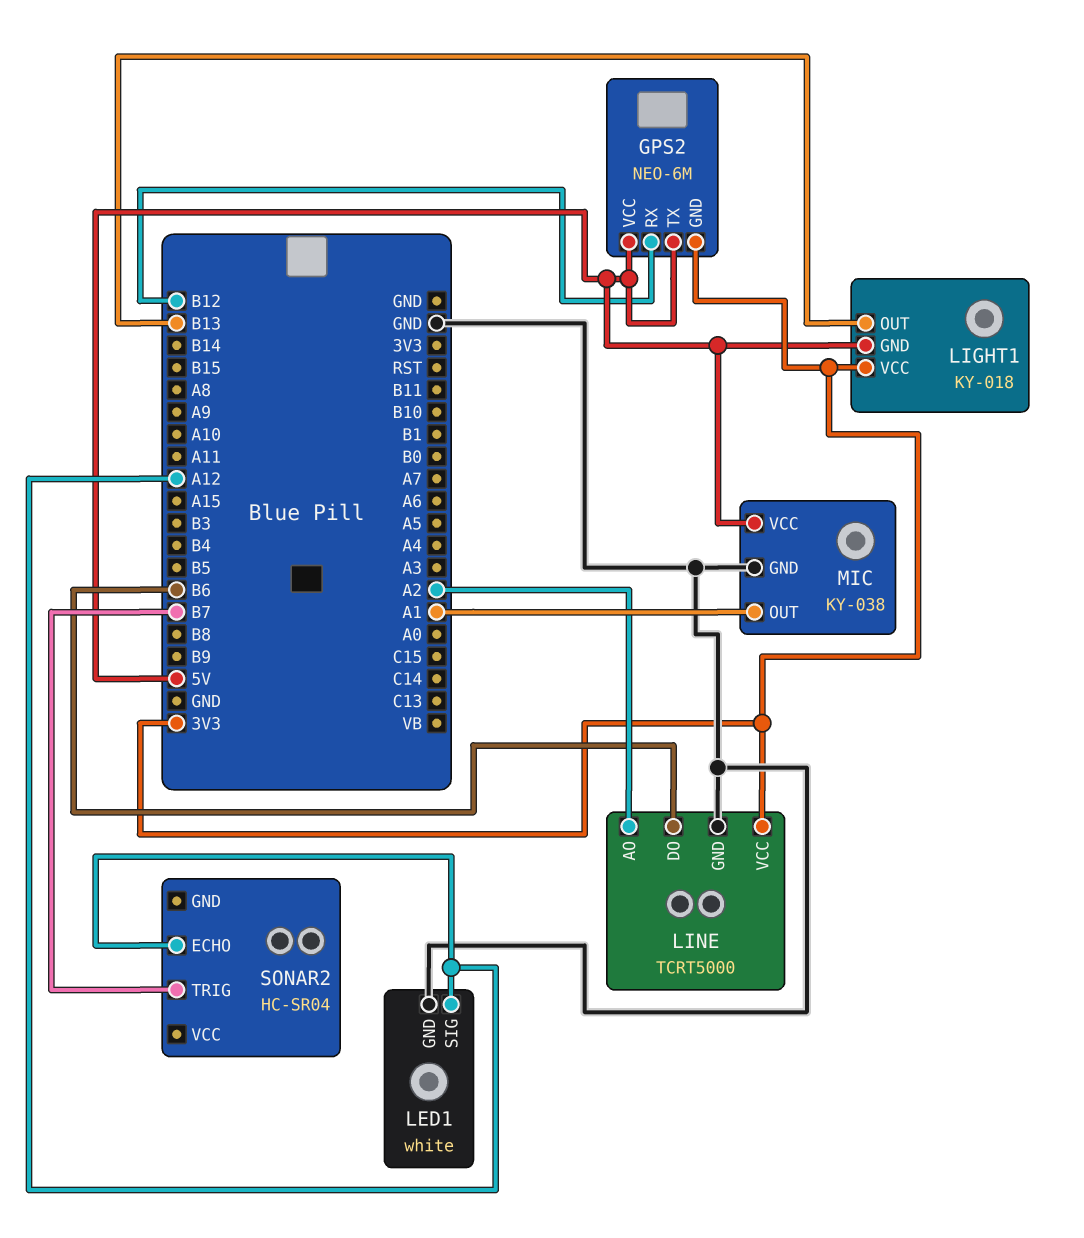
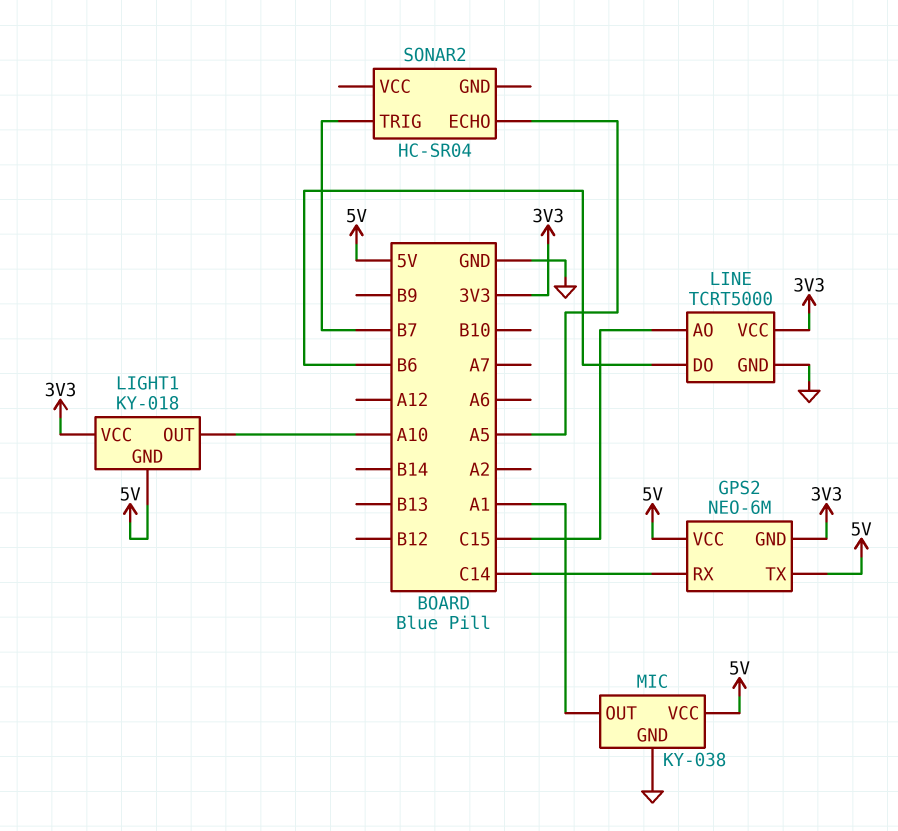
GPS2 pin RX: B12 -> C14
LED1: white -> none
LED1 pin GND: GND -> none
LED1 pin SIG: A12 -> none
LIGHT1 pin OUT: B13 -> A10
LINE pin AO: A2 -> C15
SONAR2 pin ECHO: A12 -> A5

